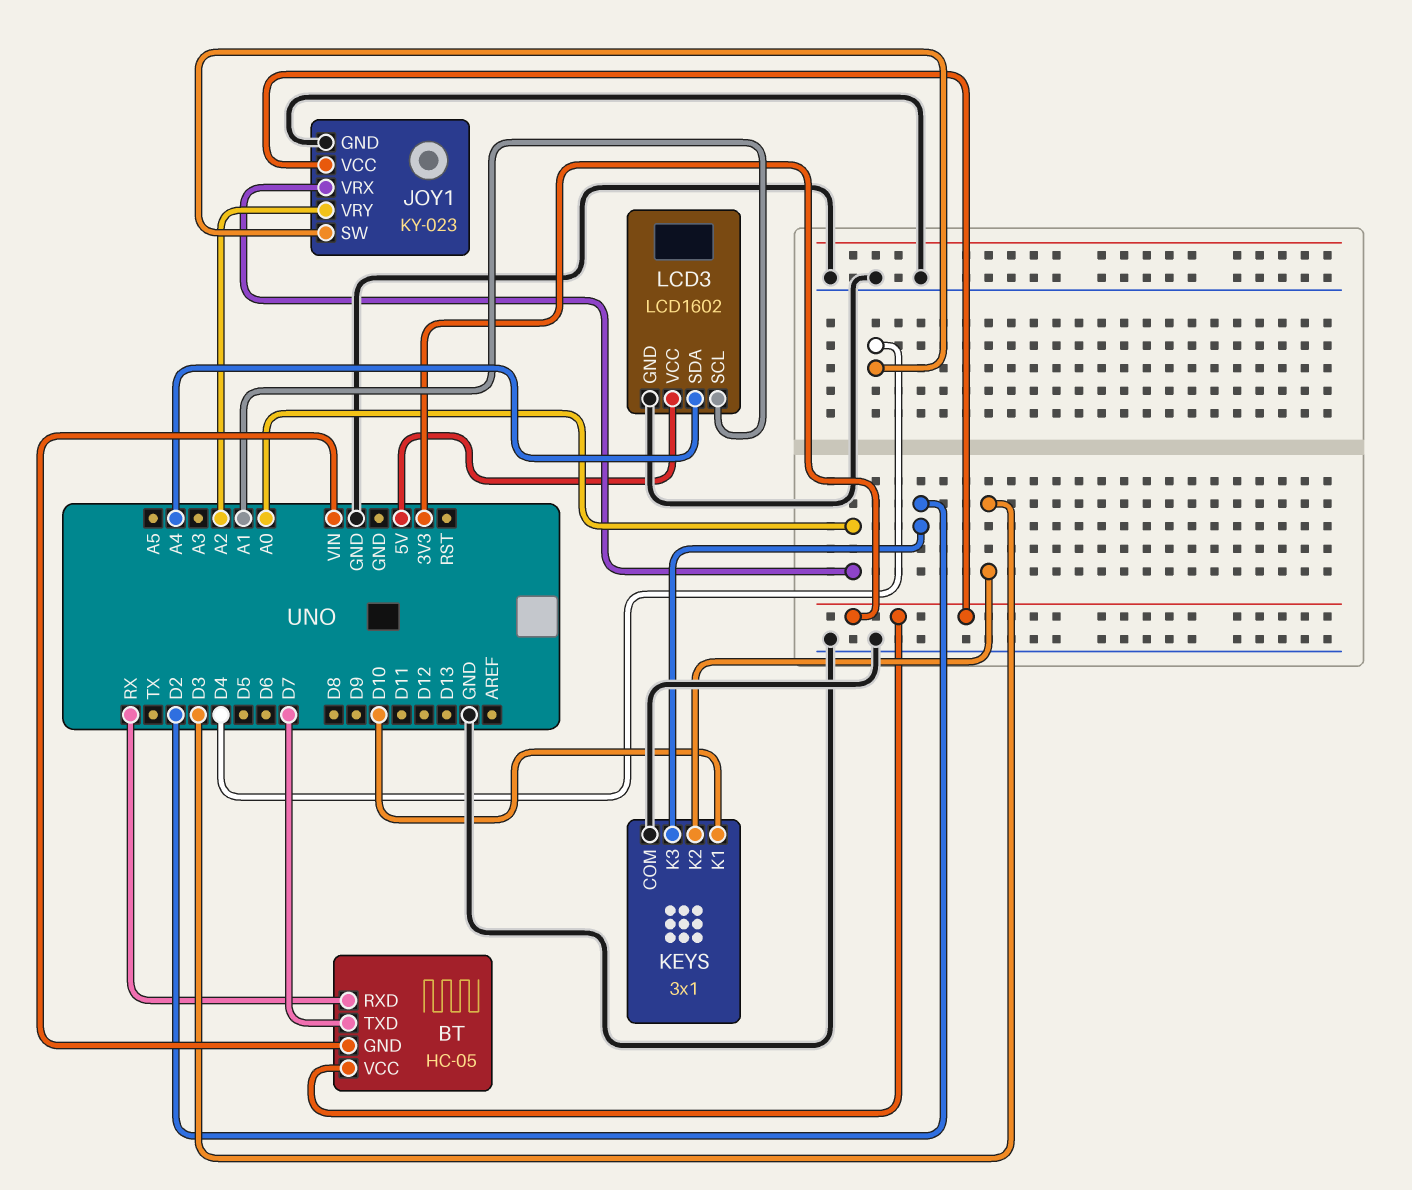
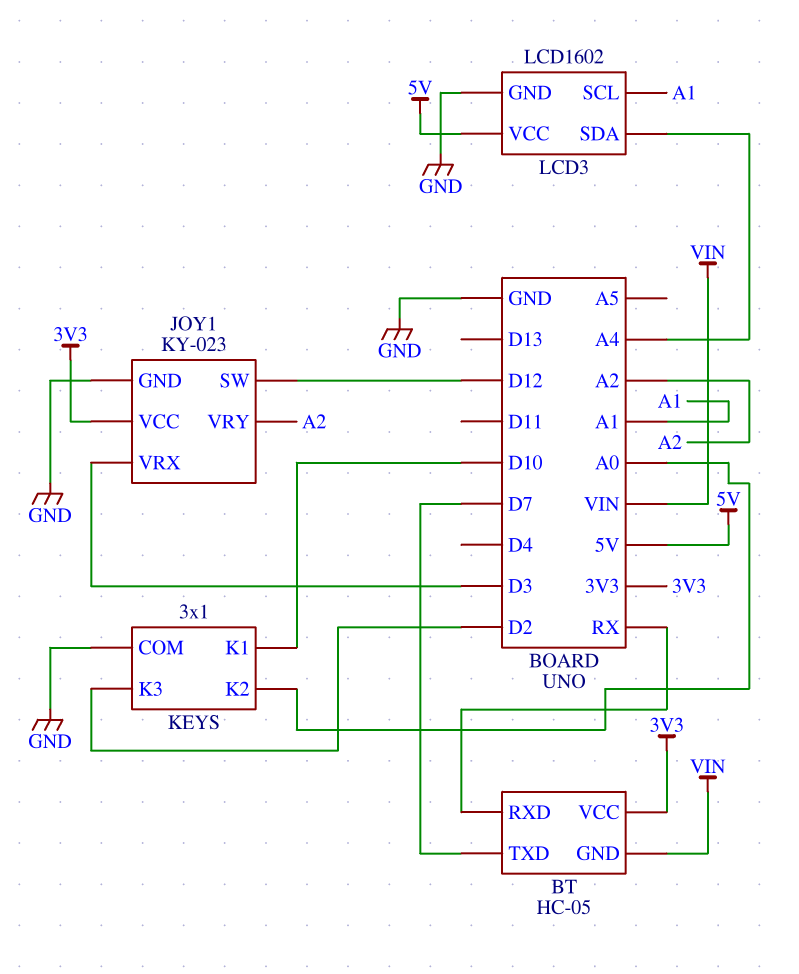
JOY1 pin SW: D4 -> D12
JOY1 pin VRX: A0 -> D3
KEYS pin K2: D3 -> A0

